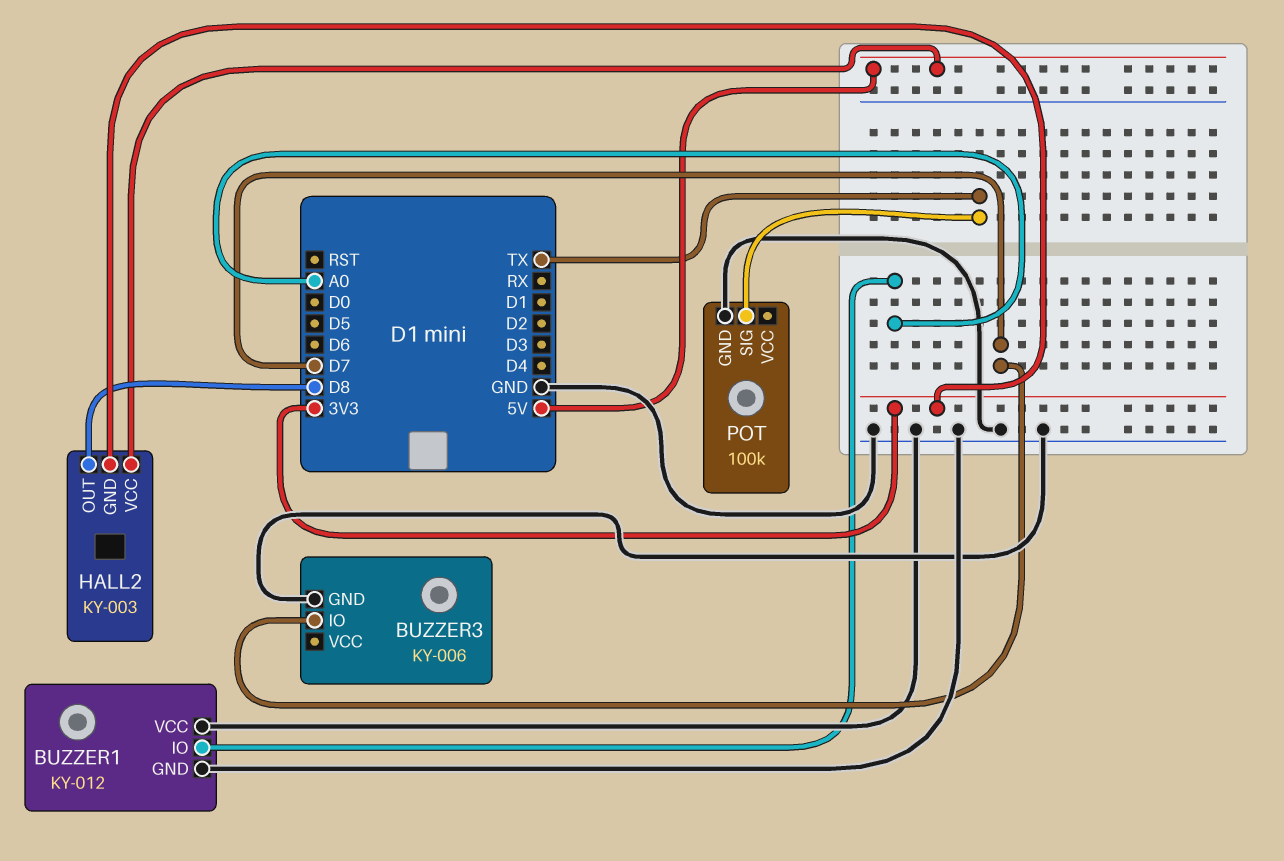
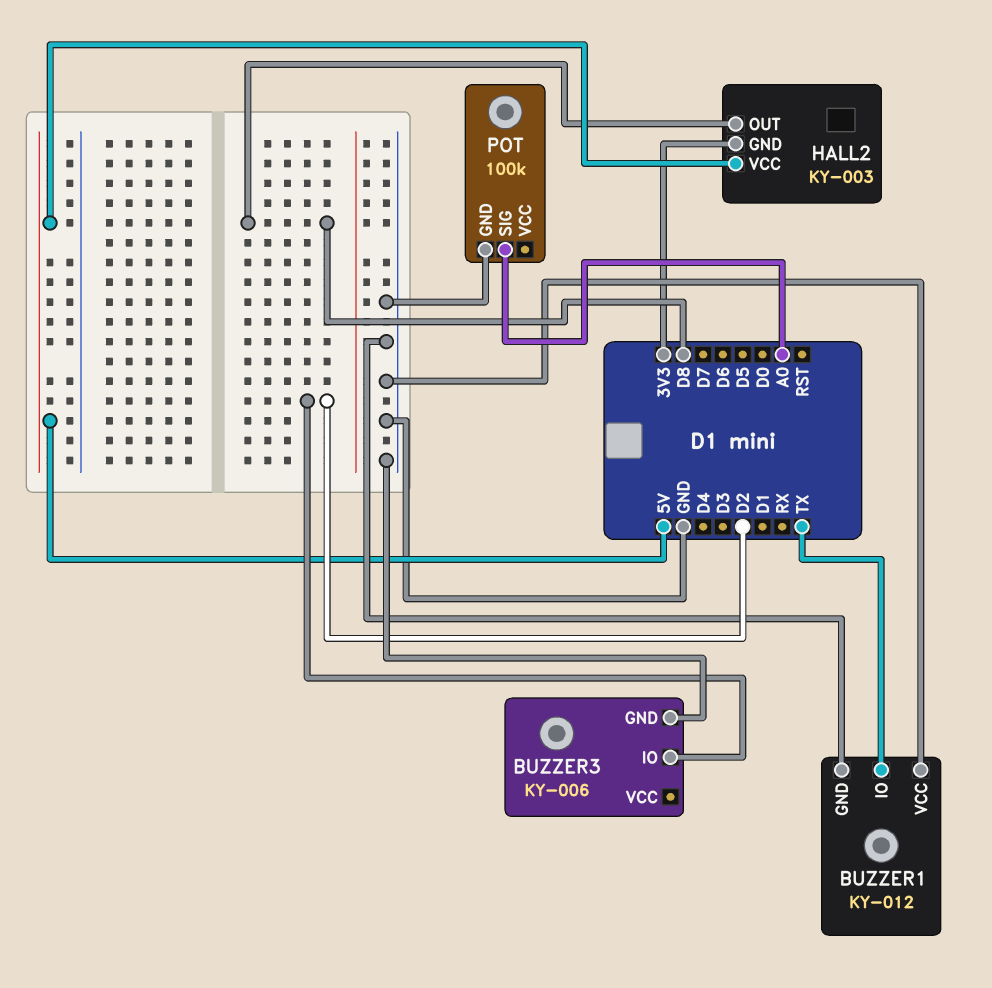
BUZZER1 pin IO: A0 -> TX
BUZZER3 pin IO: D7 -> D2
POT pin SIG: TX -> A0

